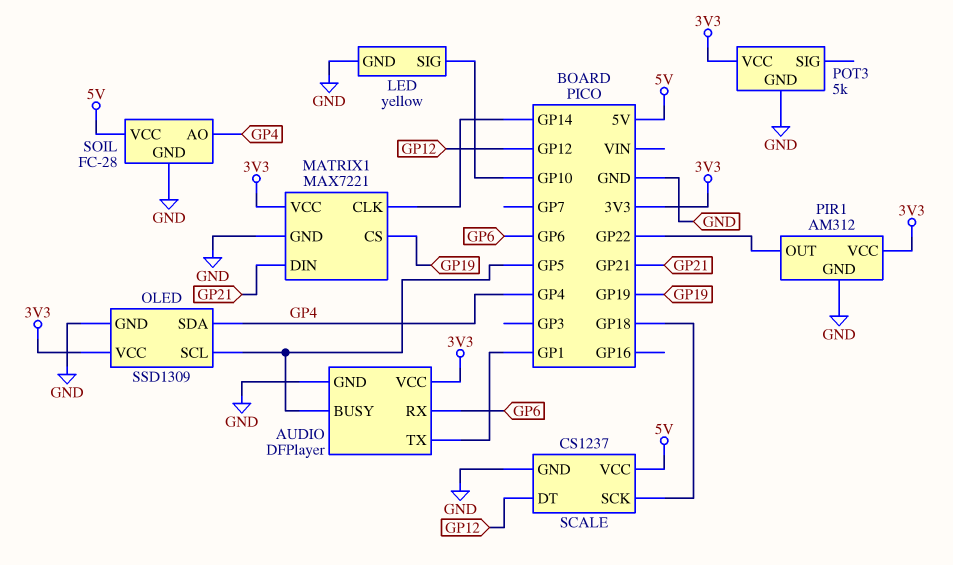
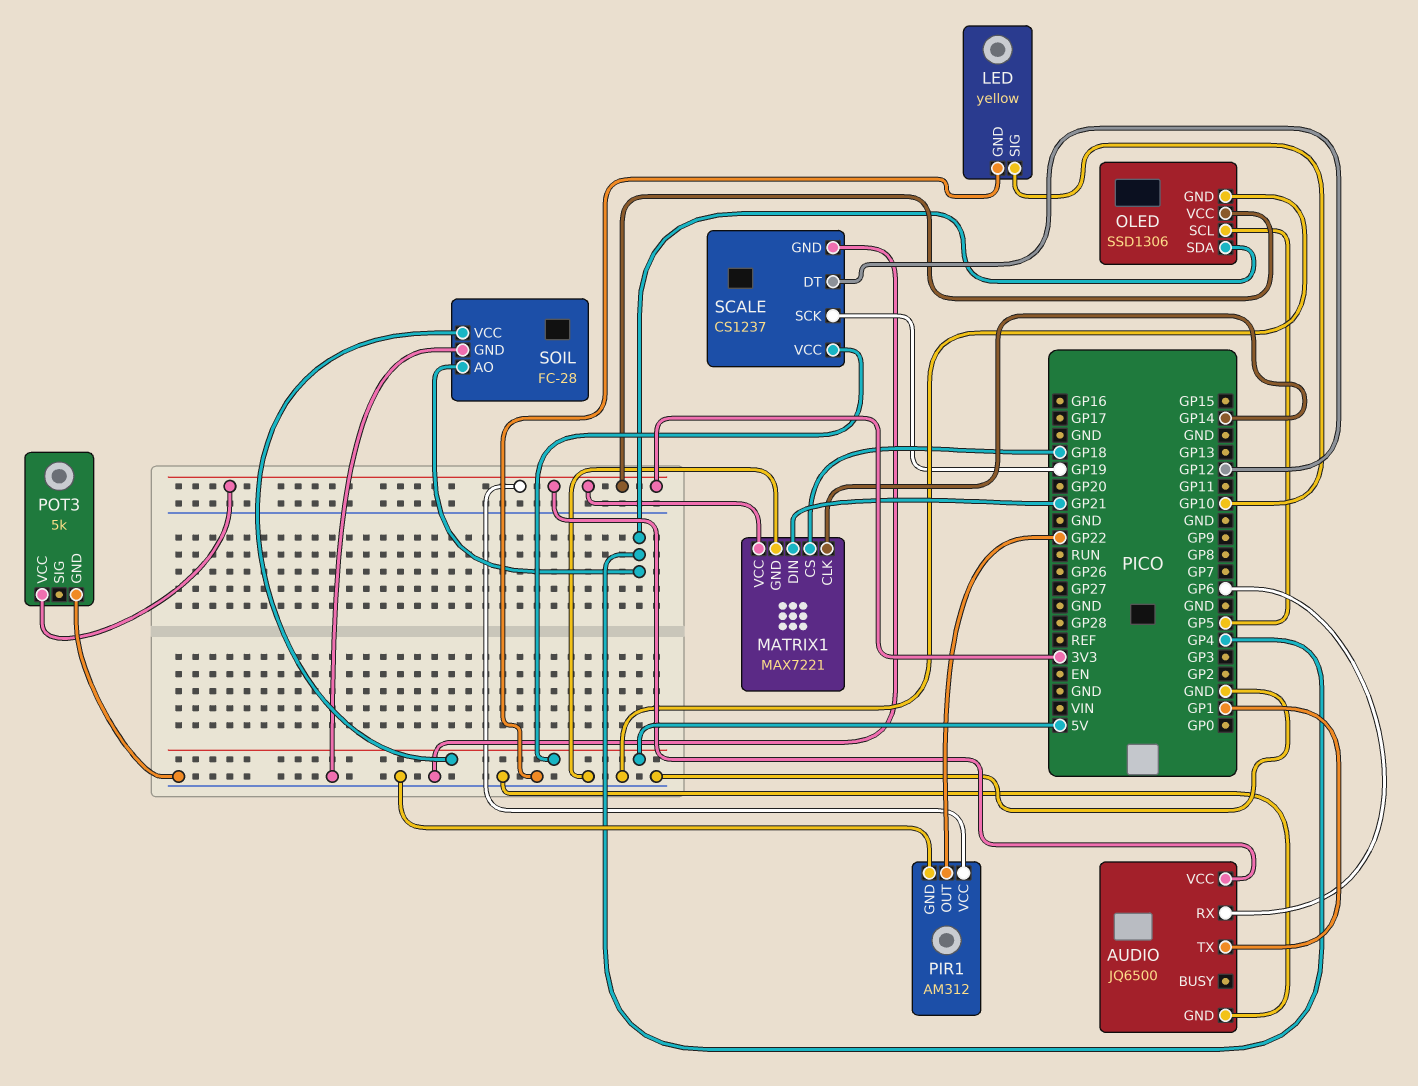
AUDIO: DFPlayer -> JQ6500
AUDIO pin BUSY: GP5 -> none
MATRIX1 pin CS: GP19 -> GP18
OLED: SSD1309 -> SSD1306
SCALE pin SCK: GP18 -> GP19

